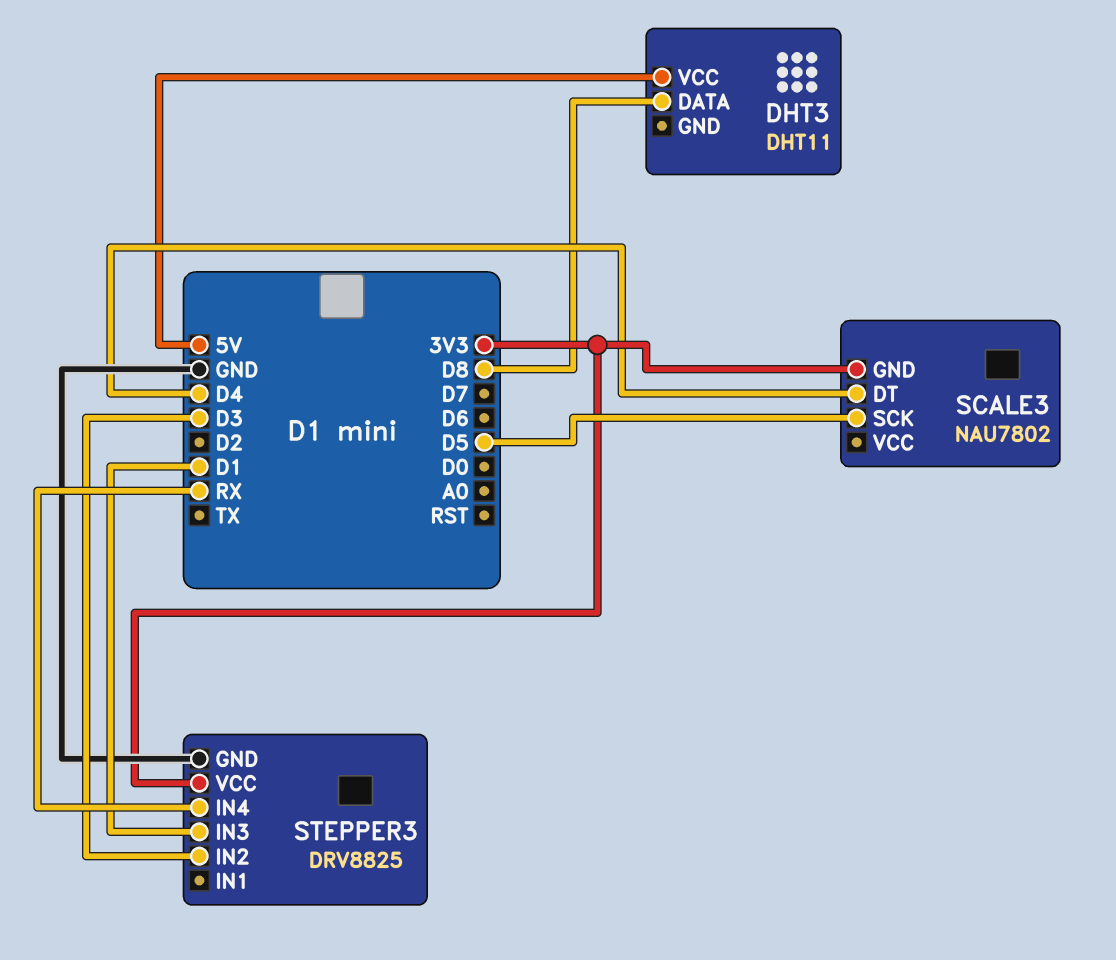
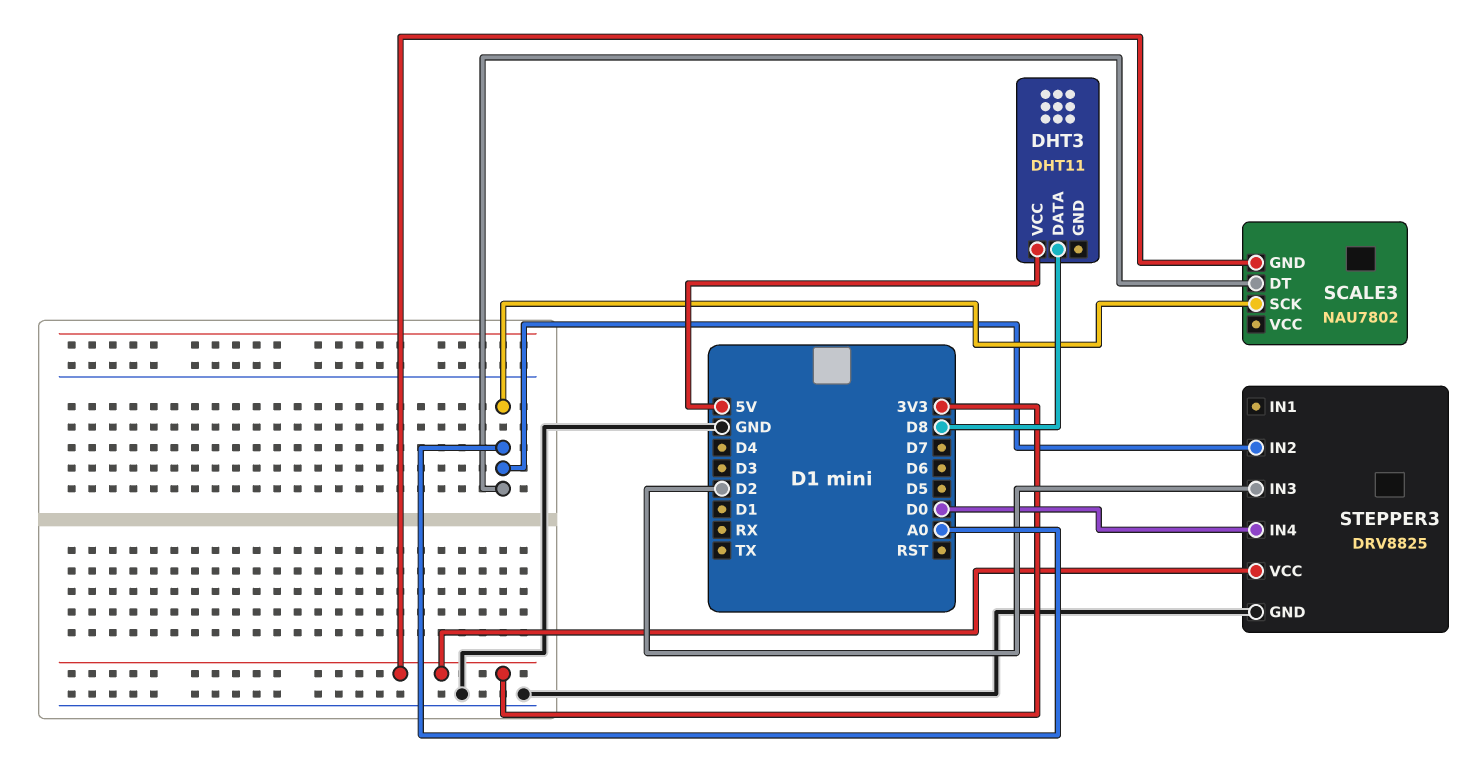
SCALE3 pin DT: D4 -> A0
SCALE3 pin SCK: D5 -> A0
STEPPER3 pin IN2: D3 -> A0
STEPPER3 pin IN3: D1 -> D2
STEPPER3 pin IN4: RX -> D0

